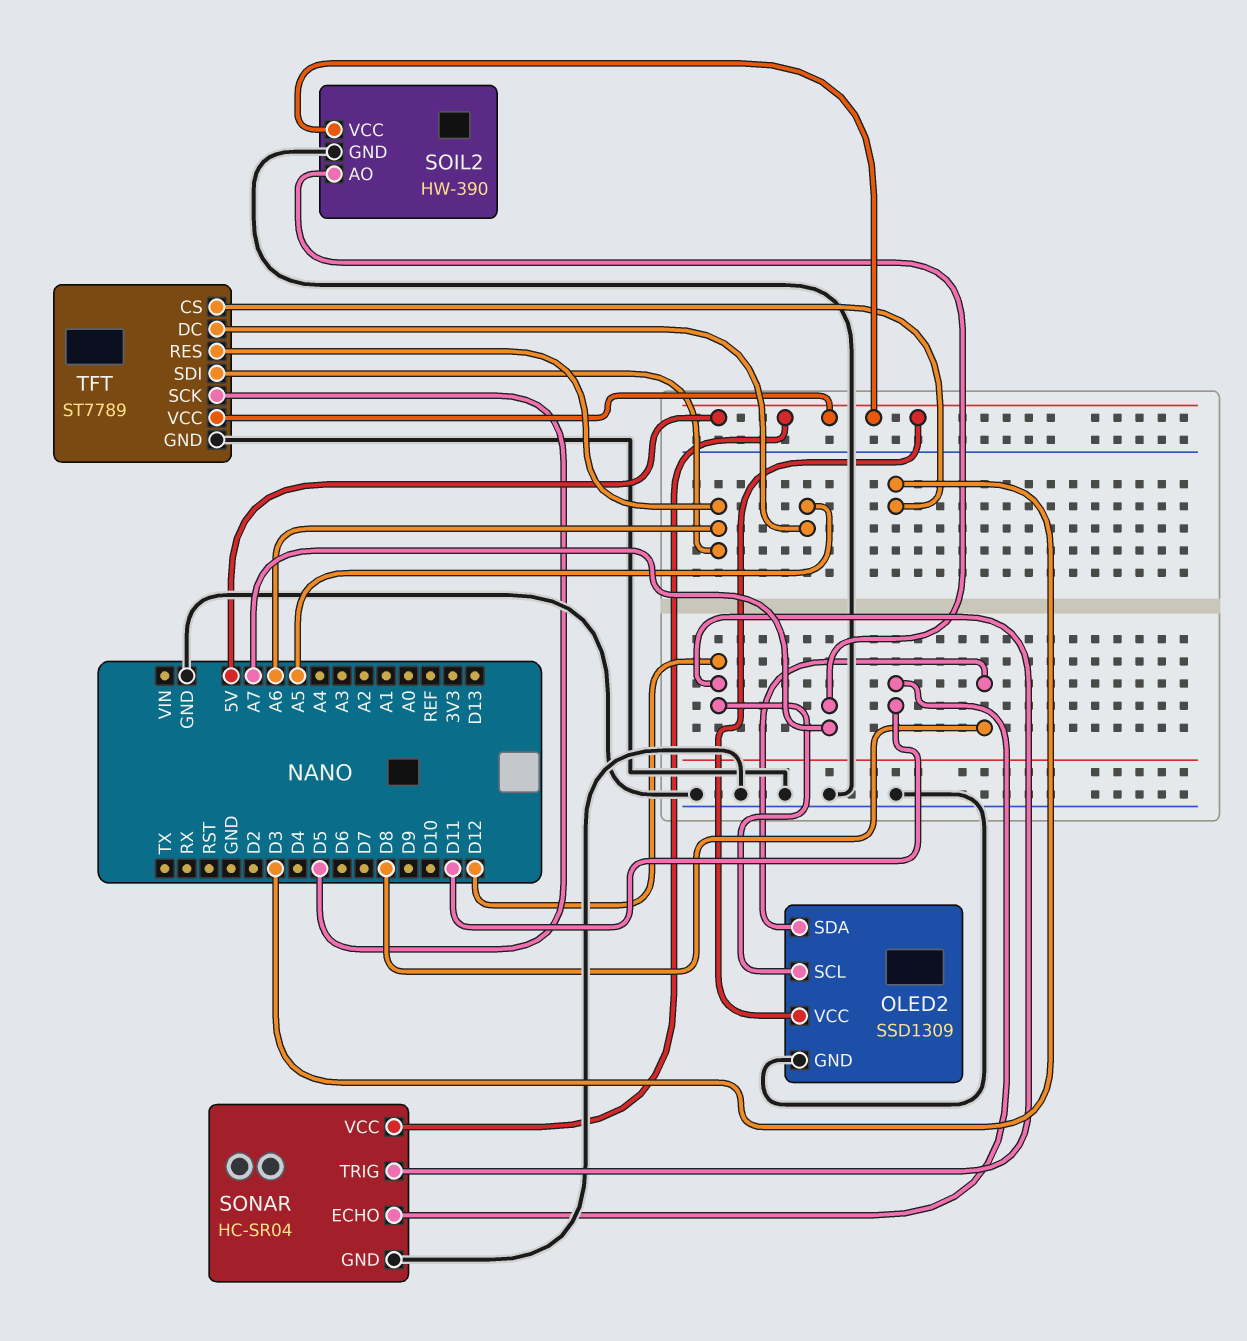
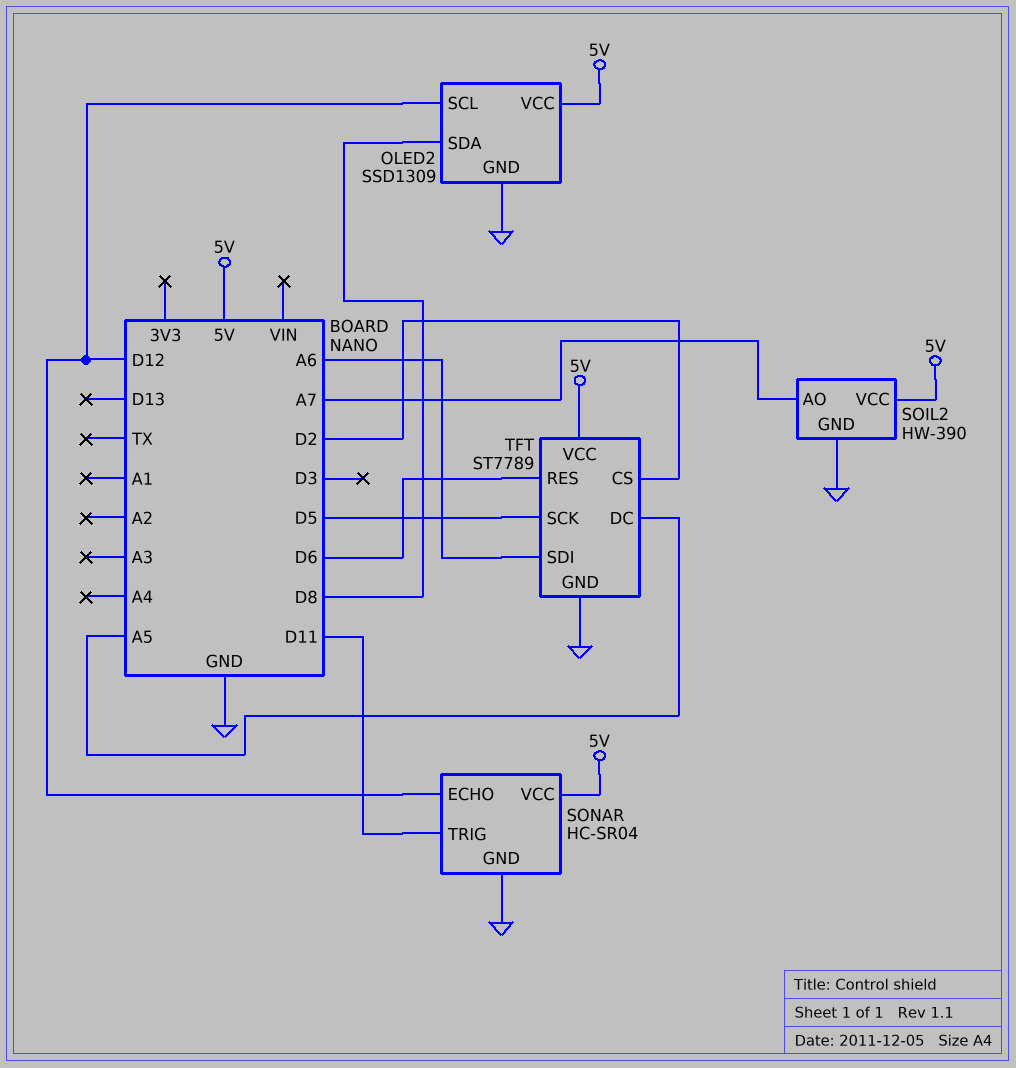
SONAR pin ECHO: D11 -> D12
SONAR pin TRIG: D12 -> D11
TFT pin CS: D3 -> D2
TFT pin RES: A6 -> D6

